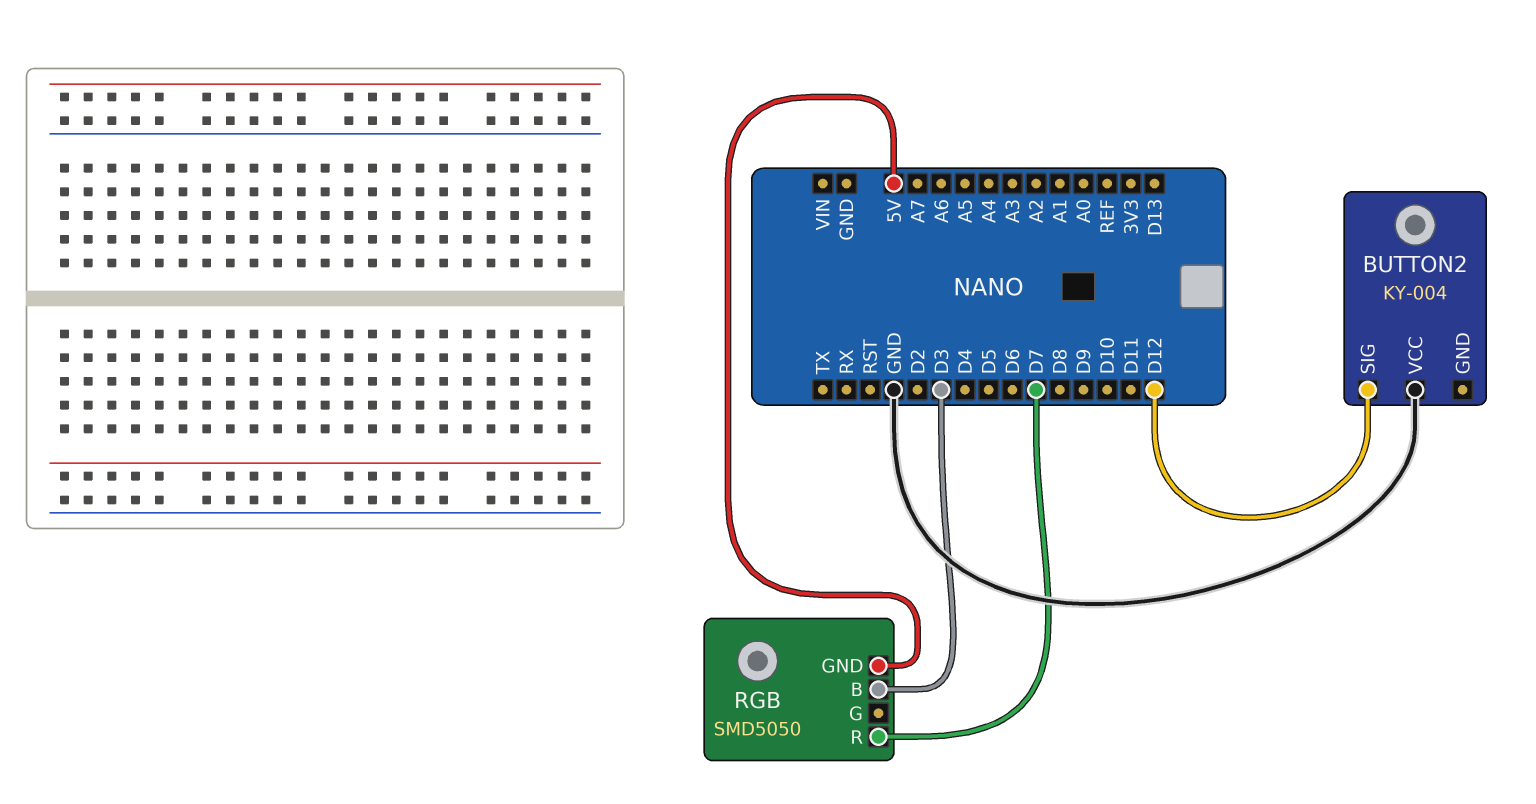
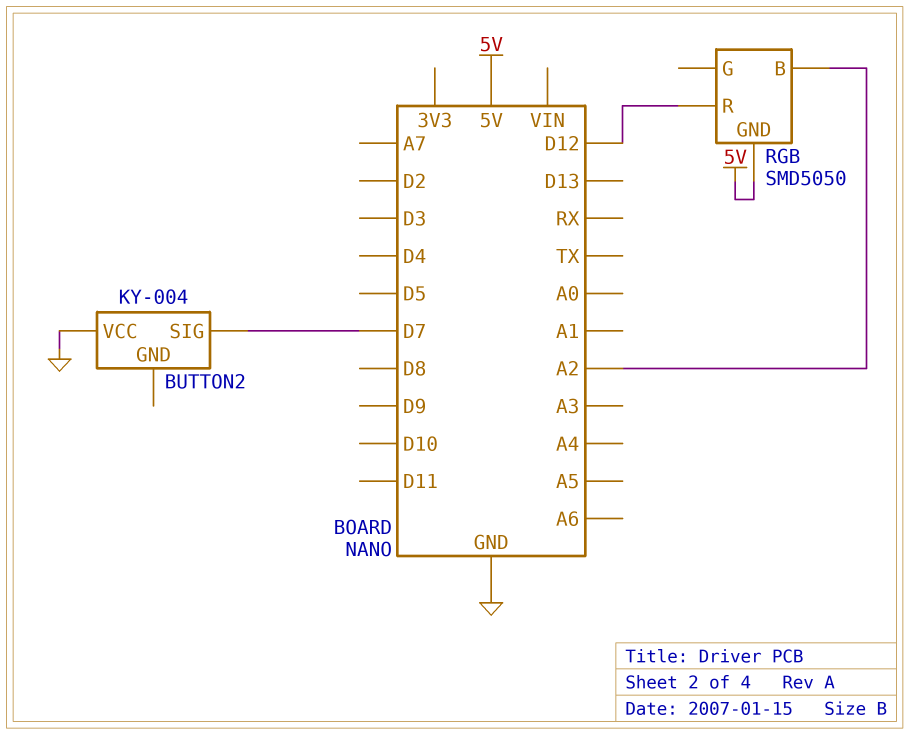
BUTTON2 pin SIG: D12 -> D7
RGB pin B: D3 -> A2
RGB pin R: D7 -> D12

